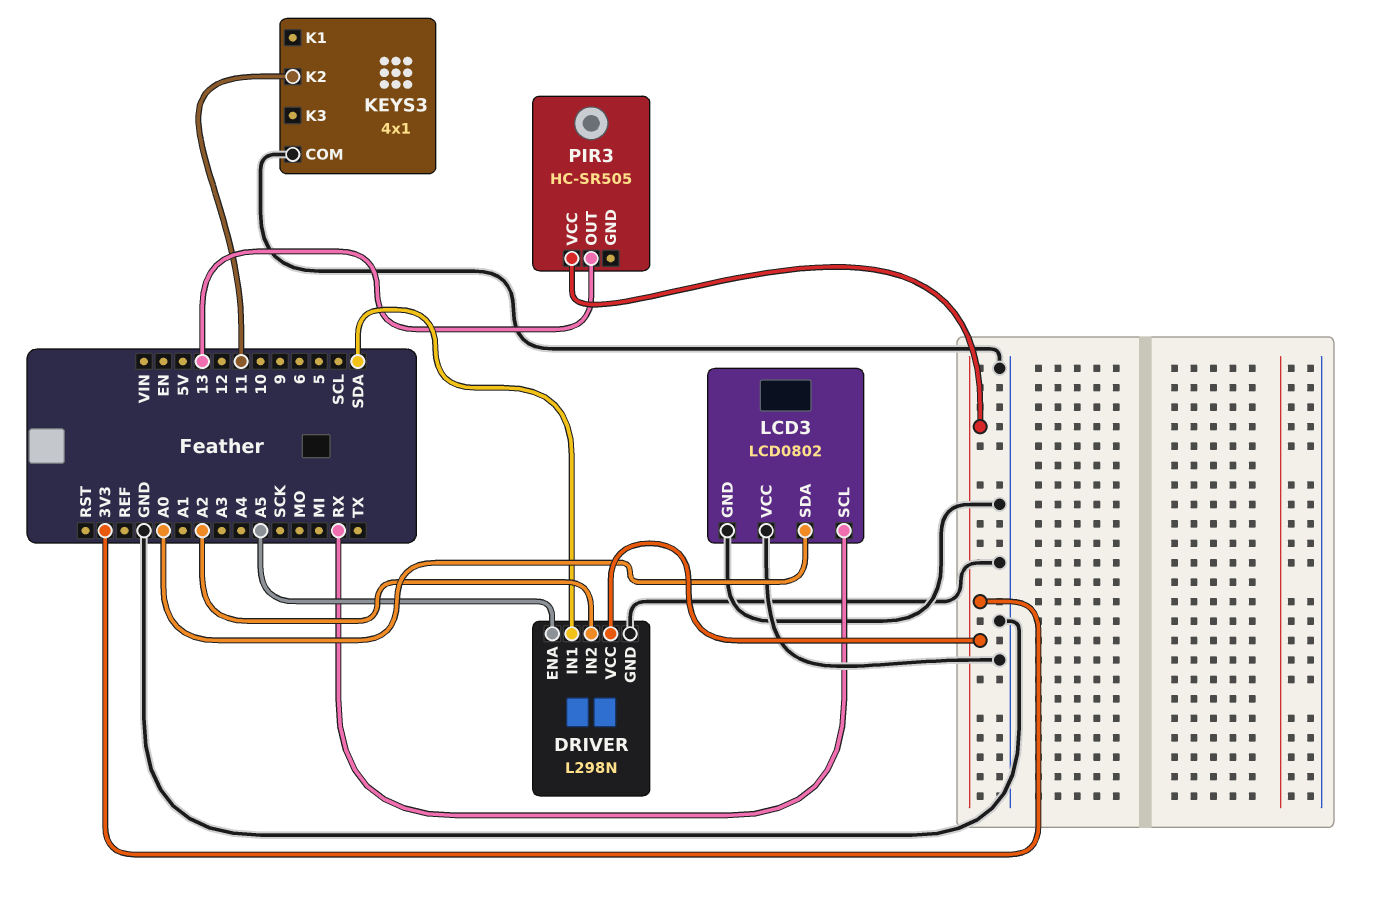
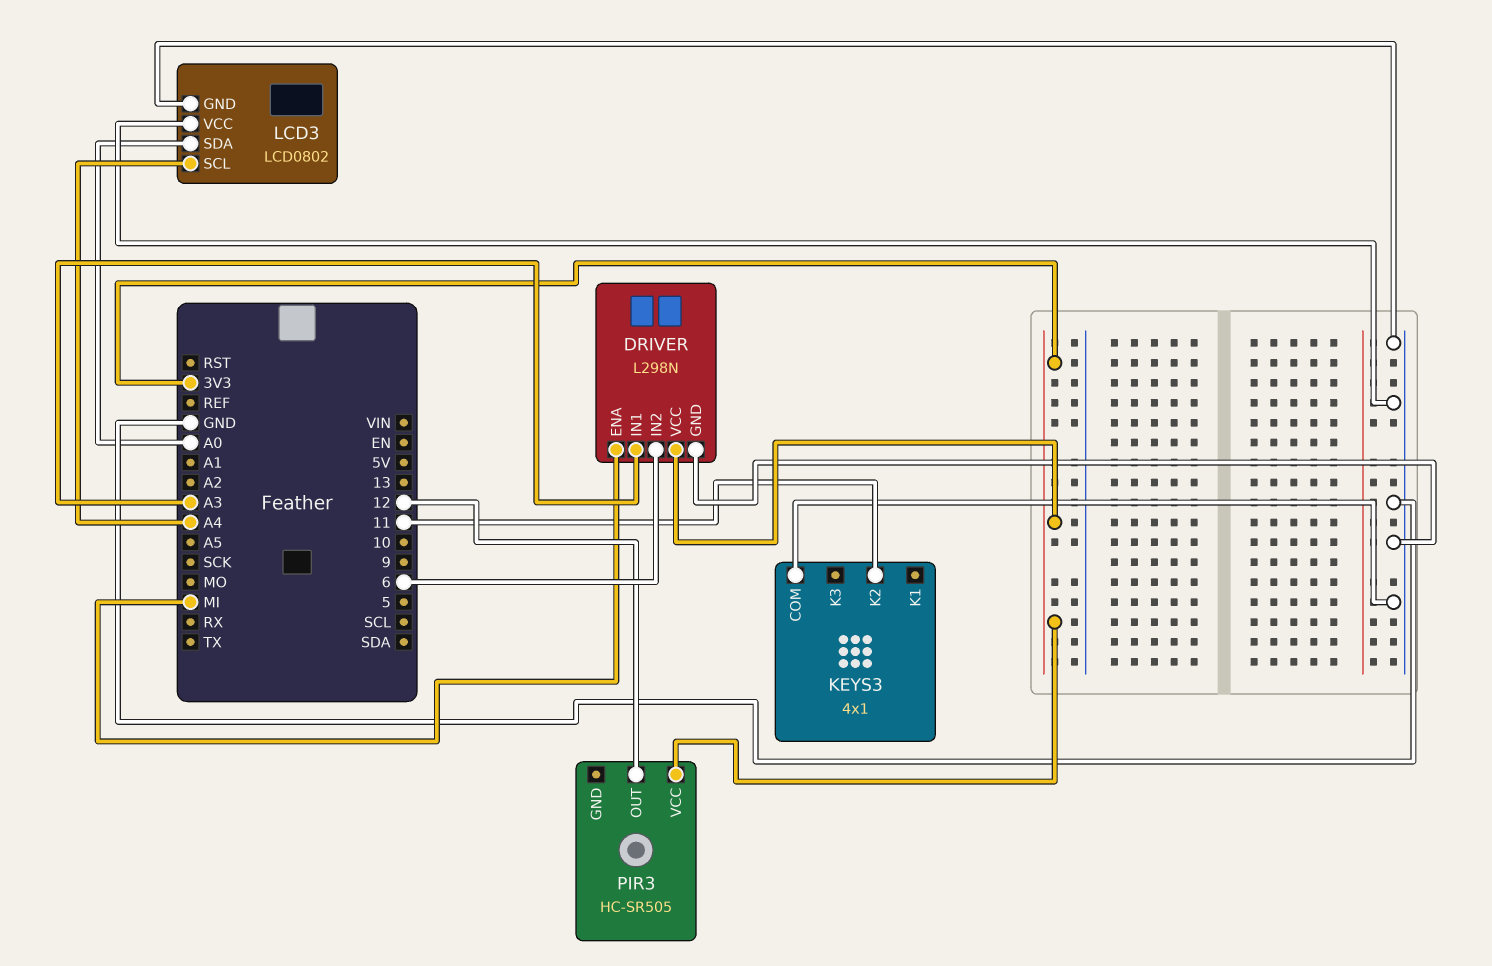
DRIVER pin ENA: A5 -> MI
DRIVER pin IN1: SDA -> A3
DRIVER pin IN2: A2 -> 6
LCD3 pin SCL: RX -> A4
PIR3 pin OUT: 13 -> 12

